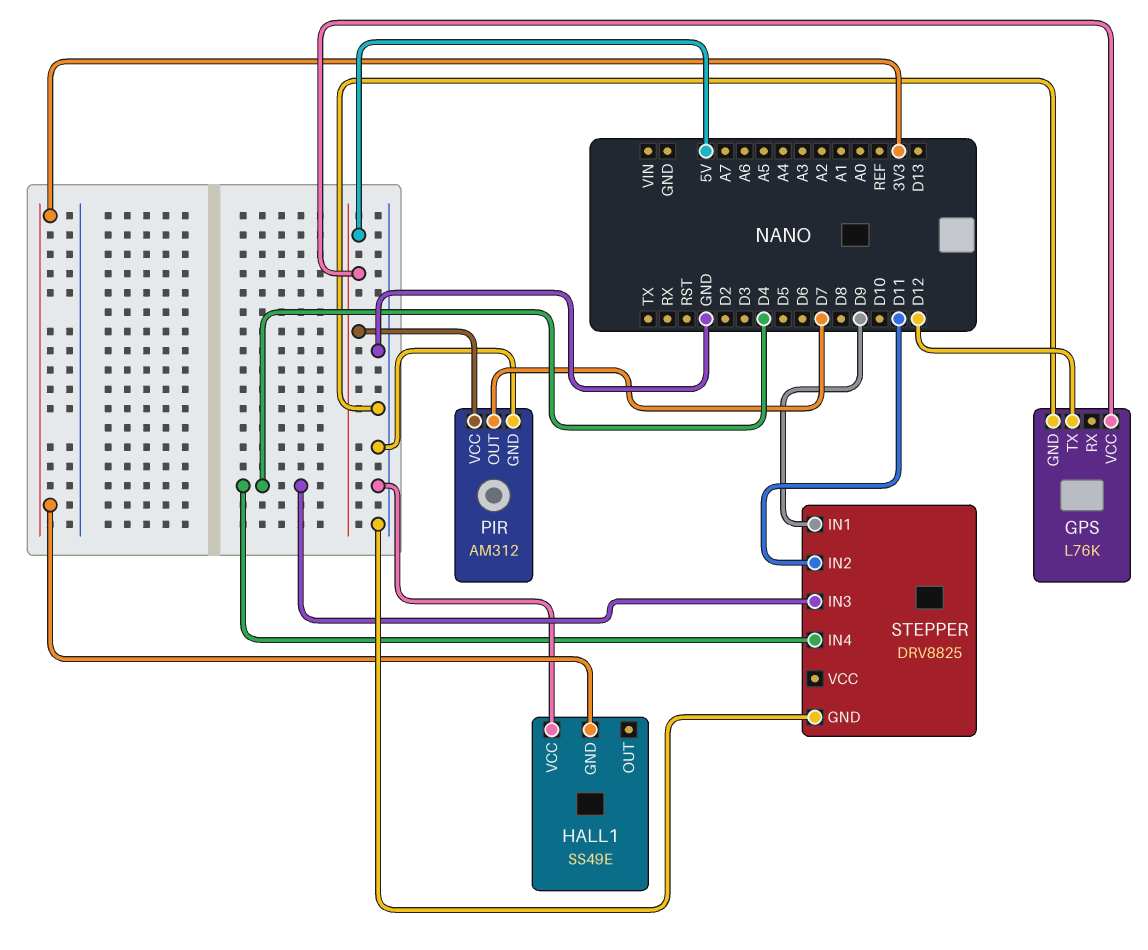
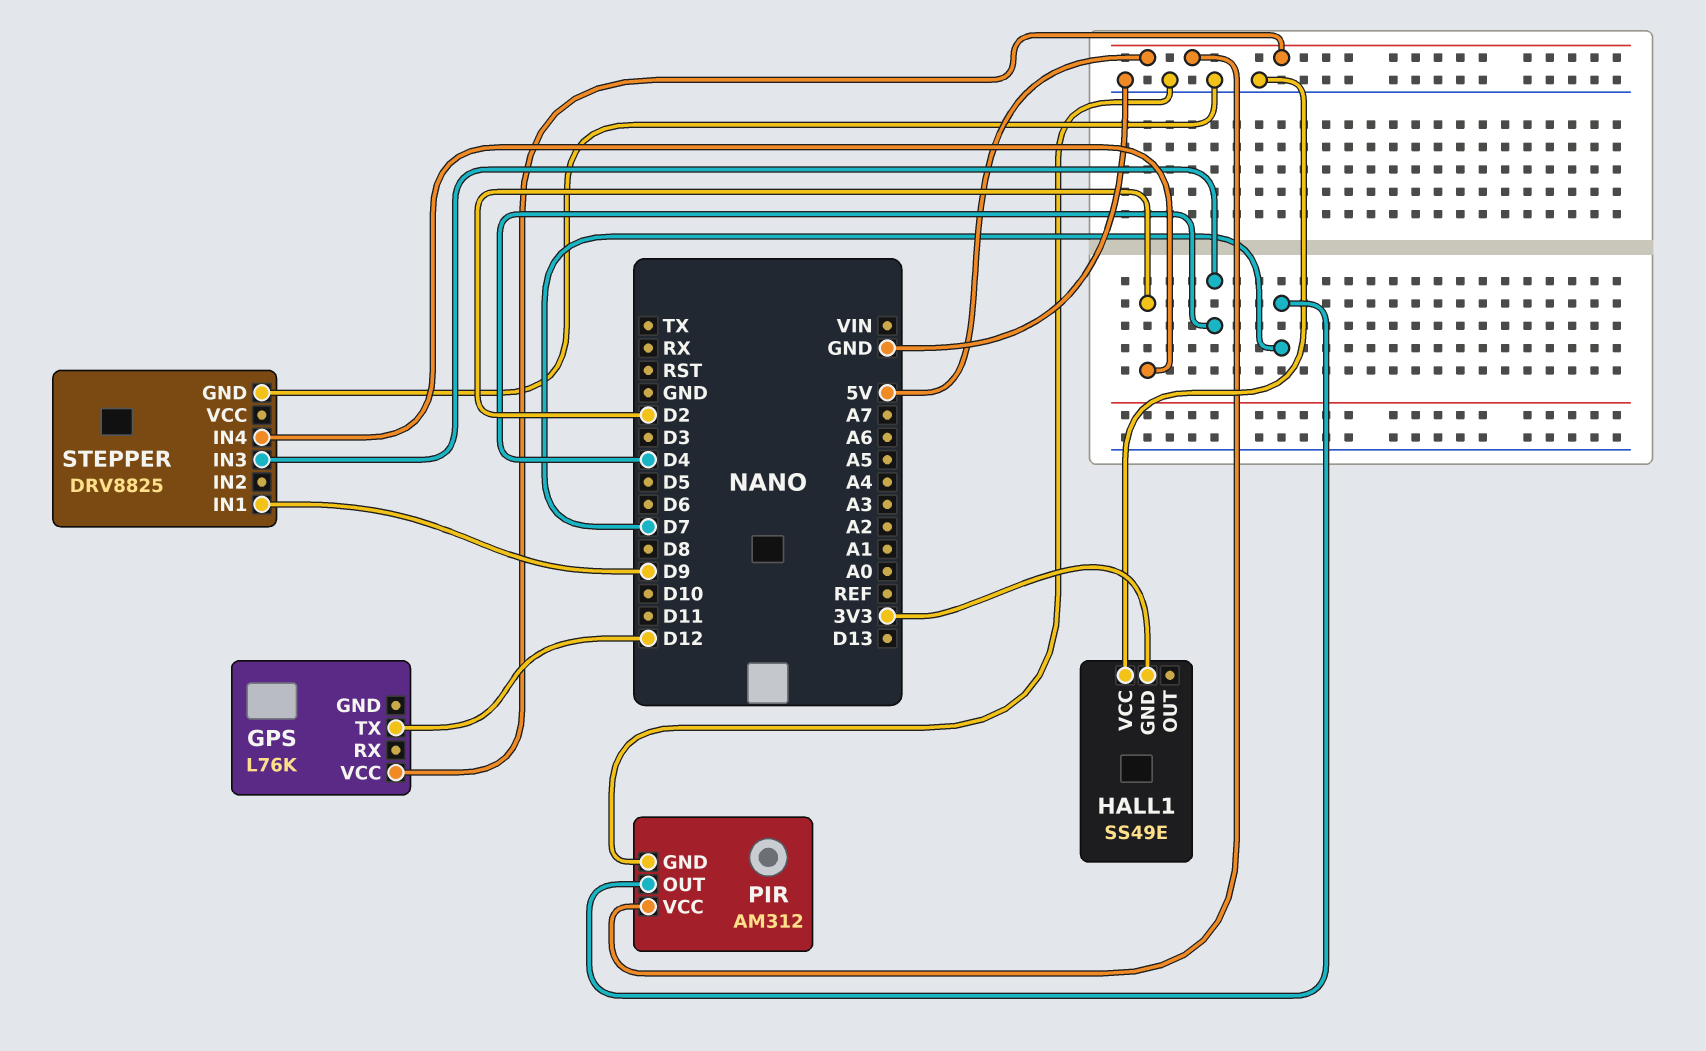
GPS pin GND: GND -> none
STEPPER pin IN2: D11 -> none
STEPPER pin IN4: D4 -> D2

